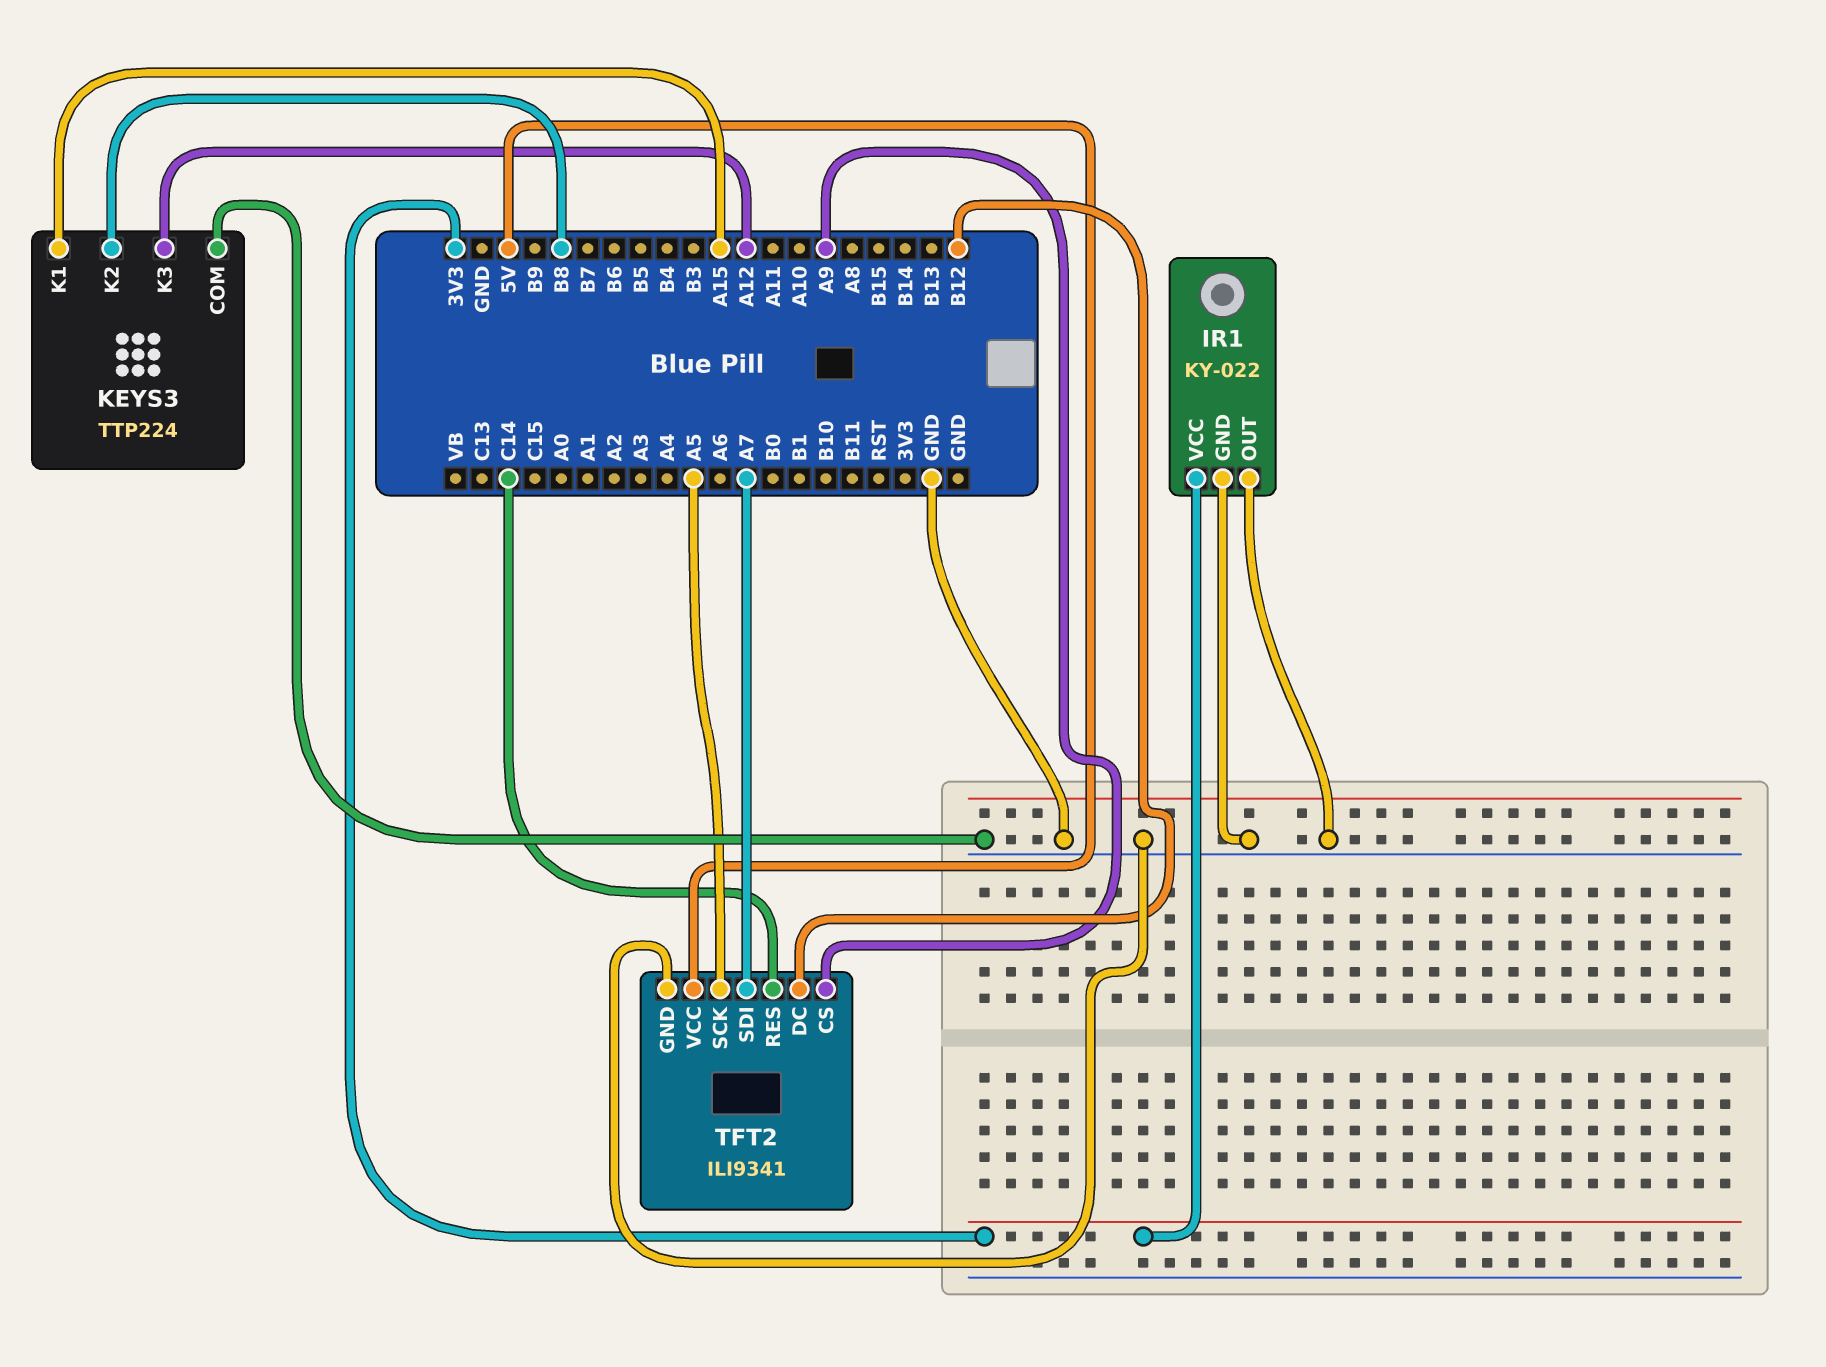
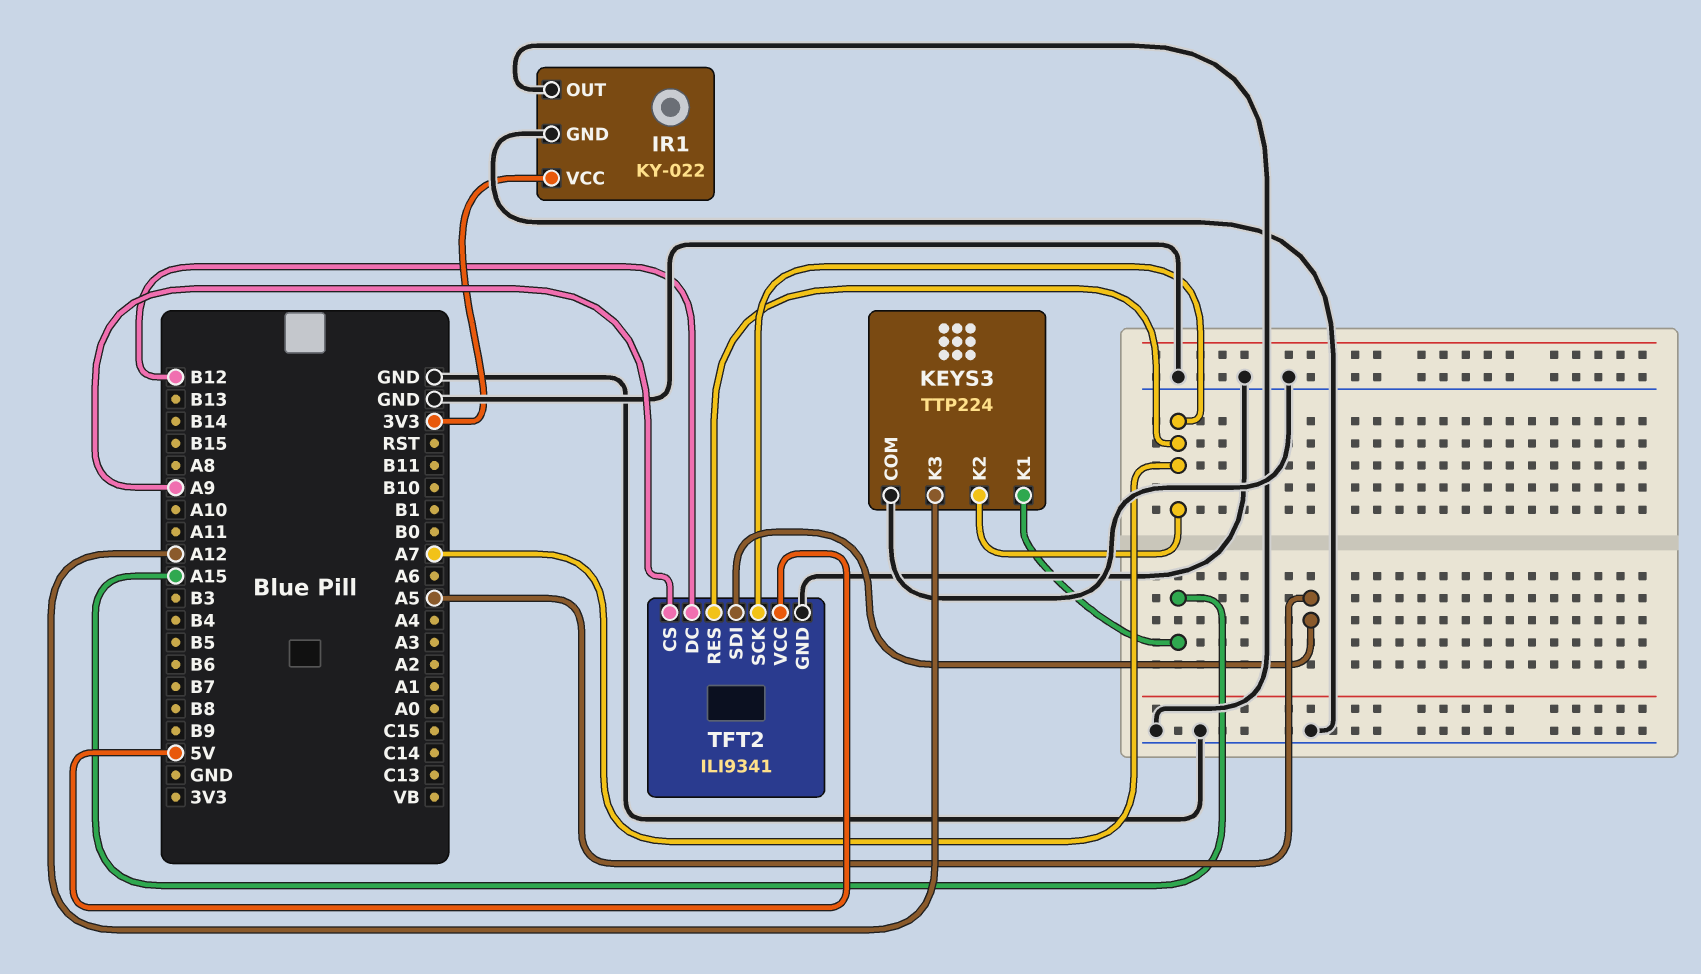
KEYS3 pin K2: B8 -> A7
TFT2 pin RES: C14 -> A7
TFT2 pin SCK: A5 -> A7
TFT2 pin SDI: A7 -> A5

